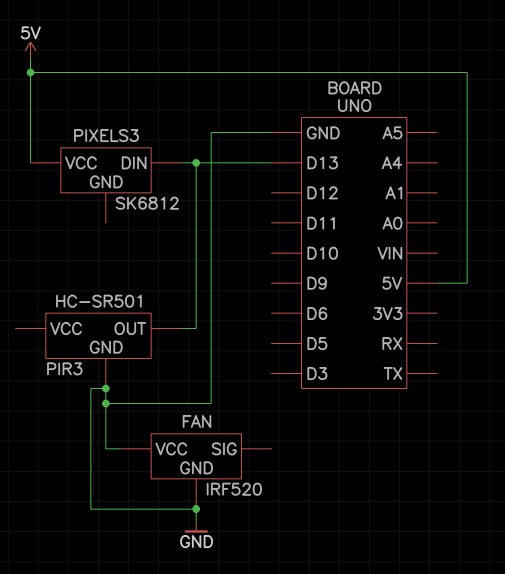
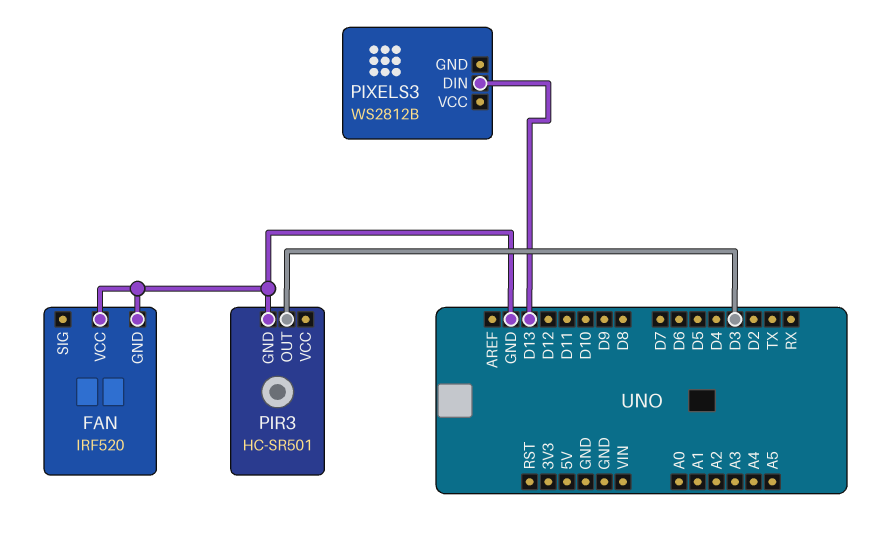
PIR3 pin OUT: D13 -> D3
PIXELS3: SK6812 -> WS2812B
PIXELS3 pin VCC: 5V -> none

